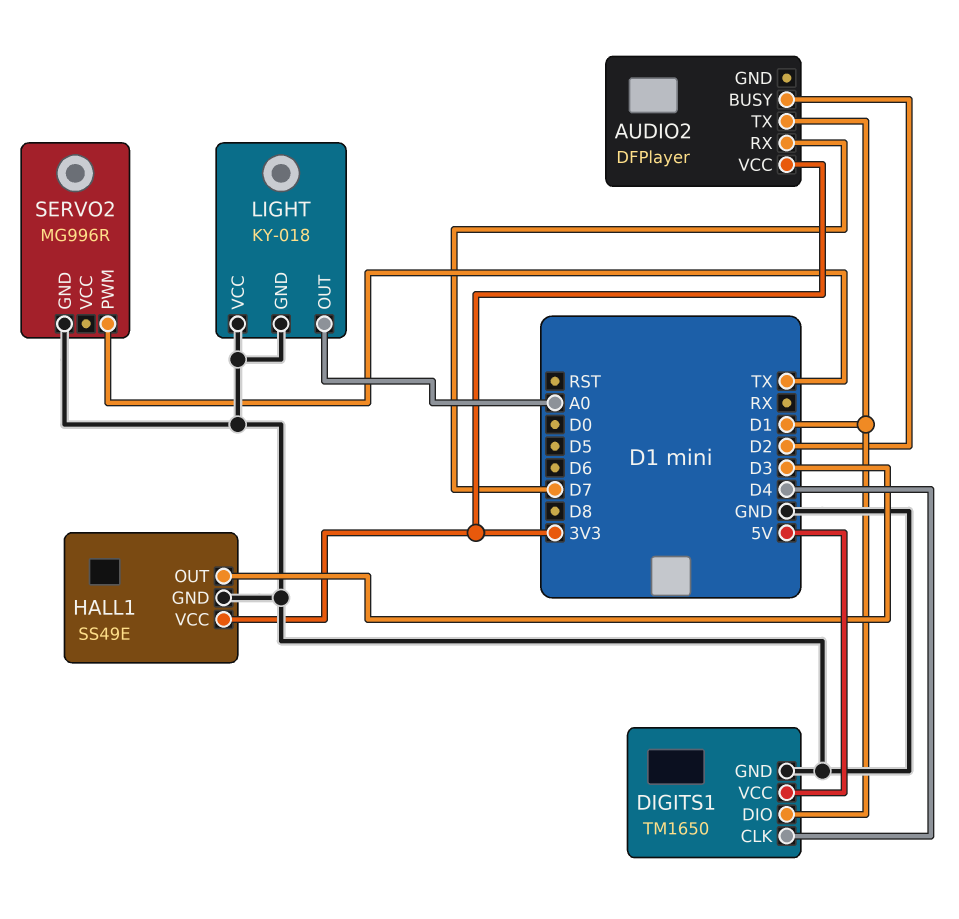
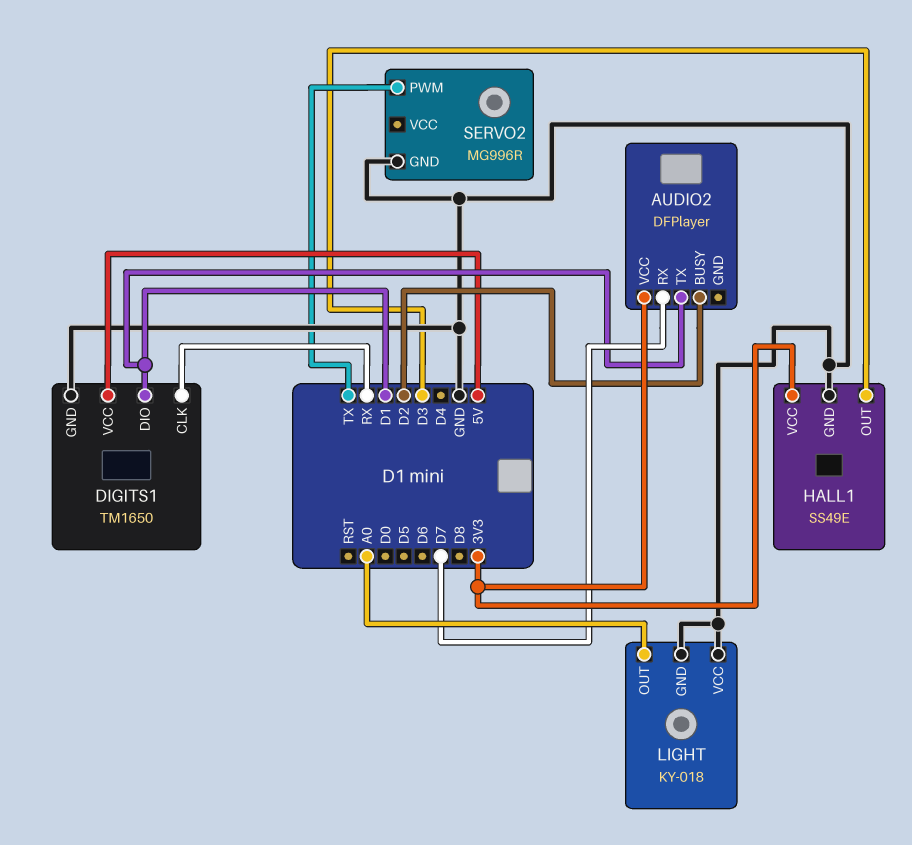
DIGITS1 pin CLK: D4 -> RX

